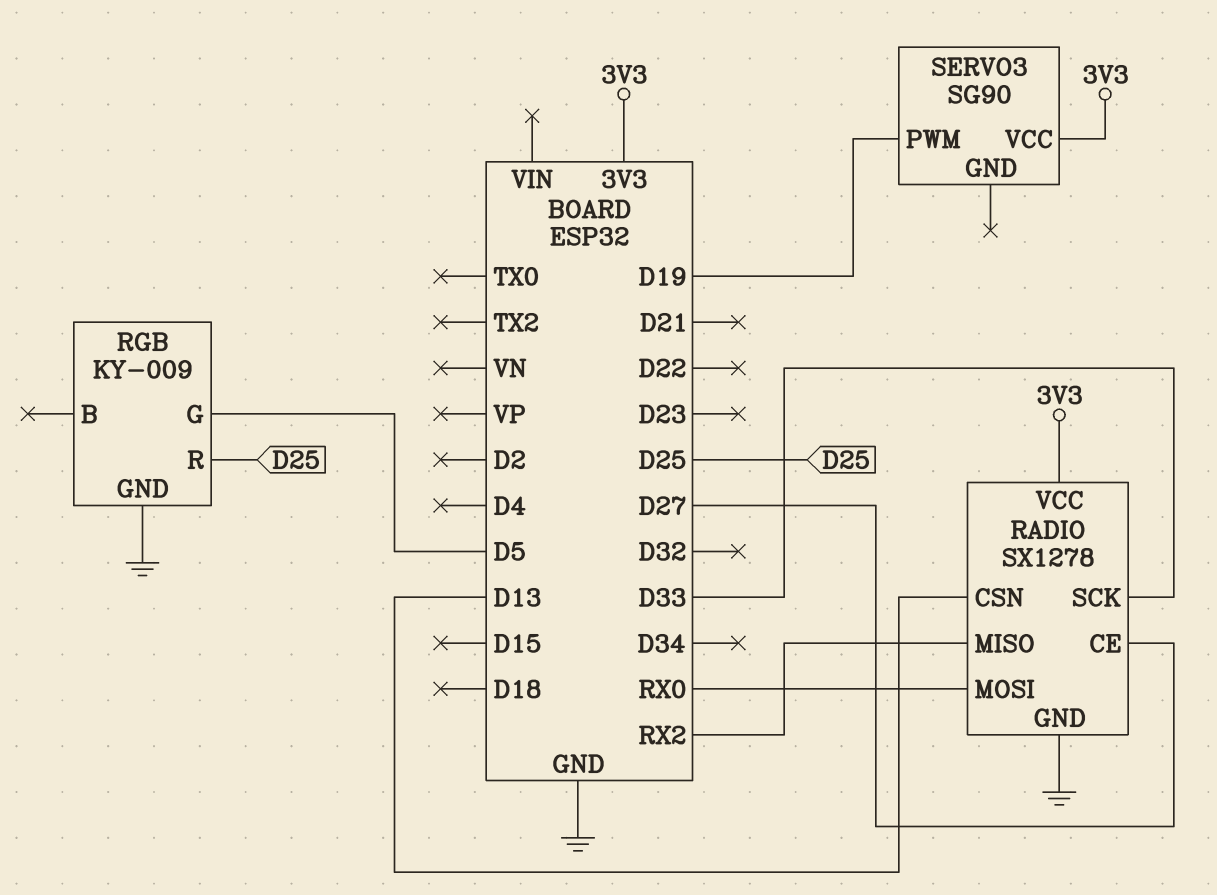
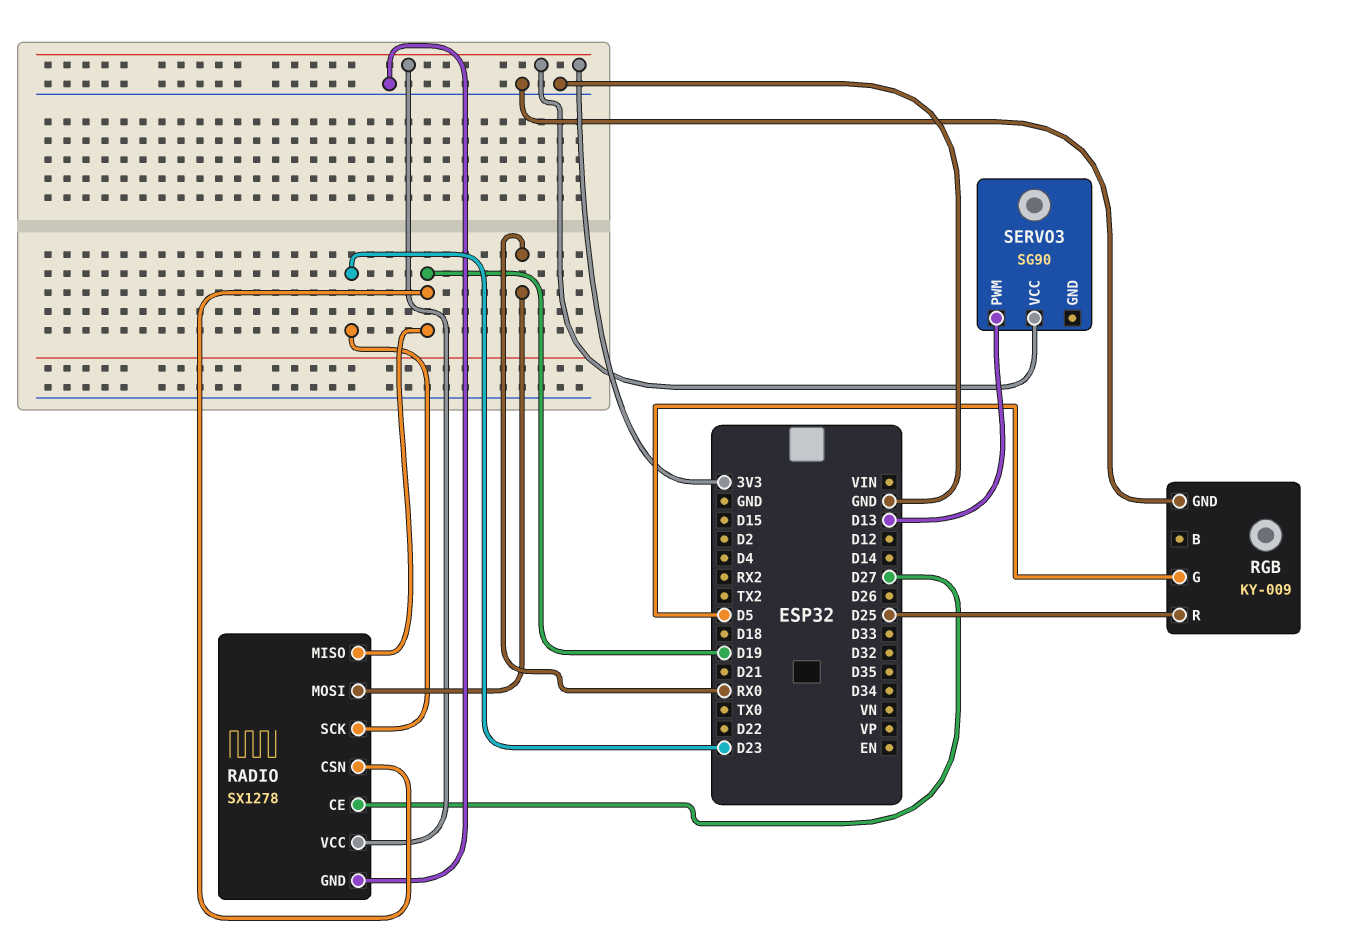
RADIO pin CSN: D13 -> D19
RADIO pin MISO: RX2 -> D19
RADIO pin SCK: D33 -> D23
SERVO3 pin PWM: D19 -> D13

